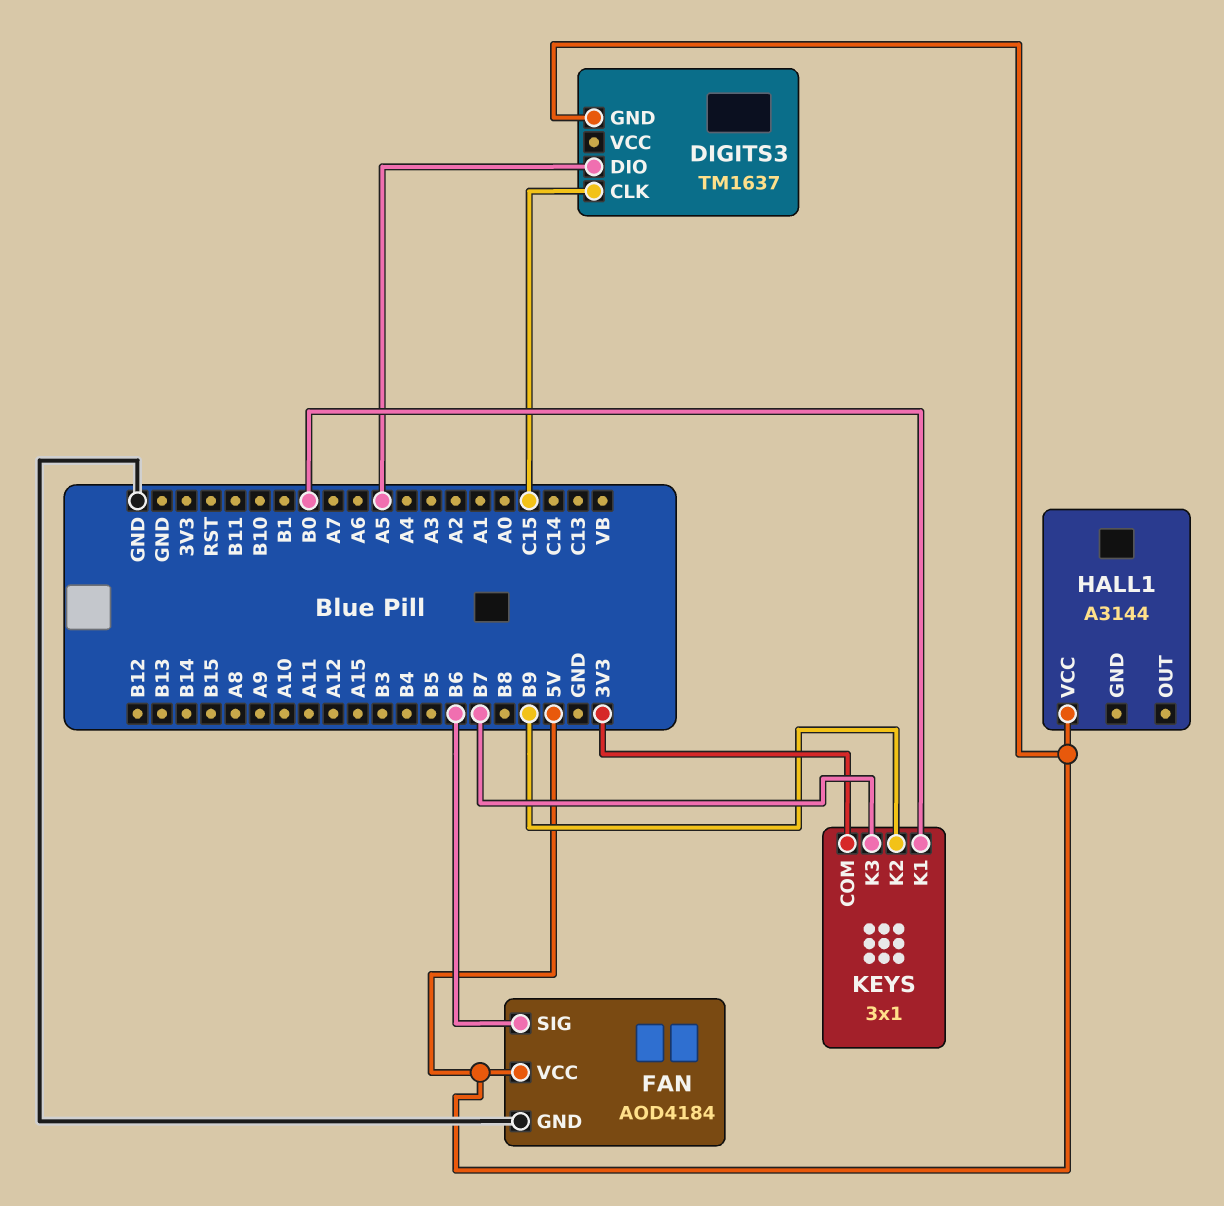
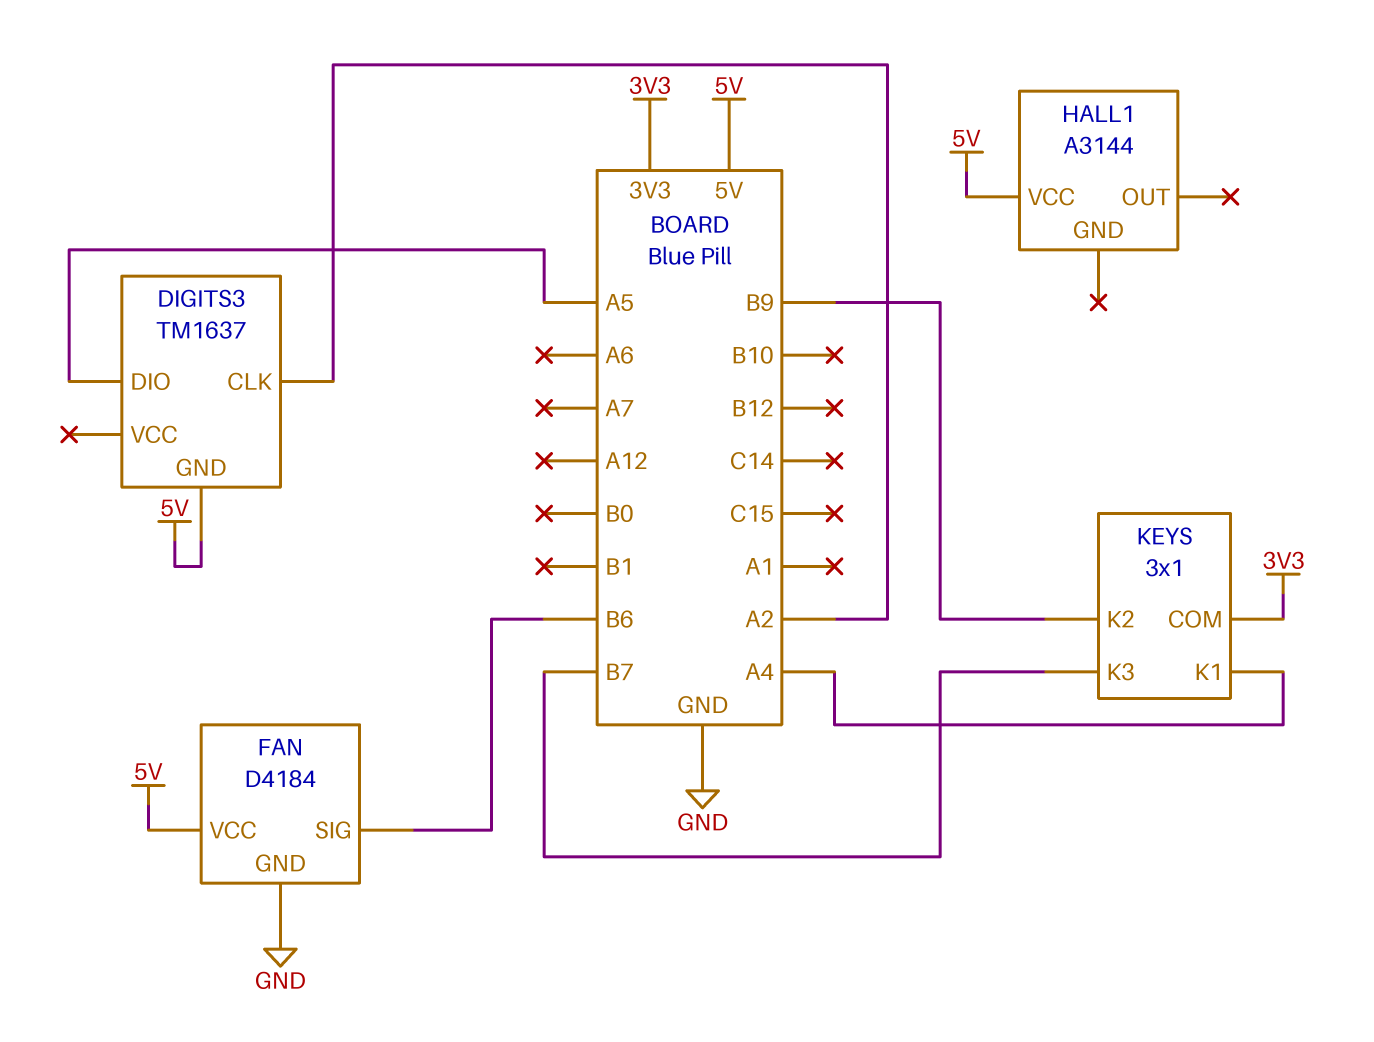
DIGITS3 pin CLK: C15 -> A2
FAN: AOD4184 -> D4184
KEYS pin K1: B0 -> A4

